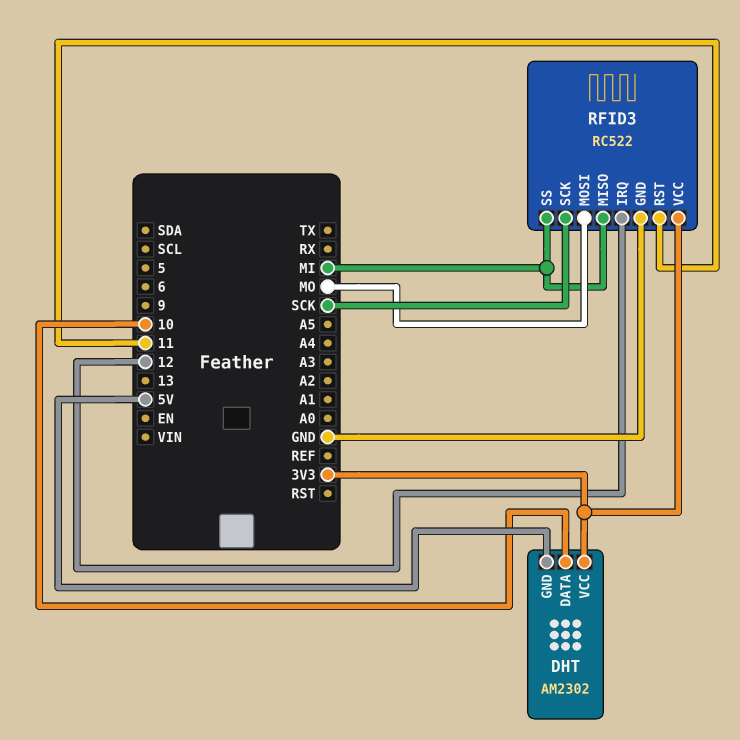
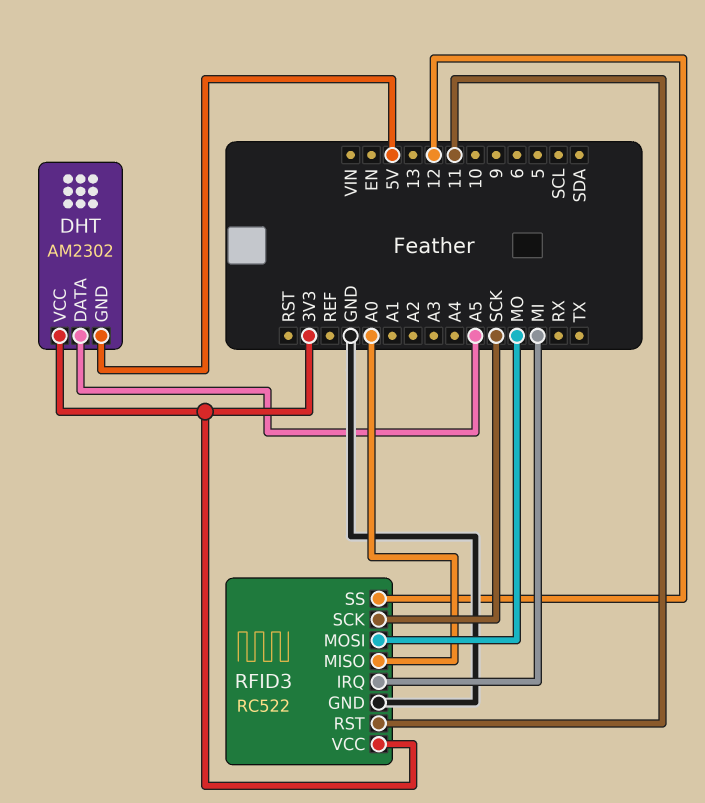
DHT pin DATA: 10 -> A5
RFID3 pin IRQ: 12 -> MI
RFID3 pin MISO: MI -> A0
RFID3 pin SS: MI -> 12

